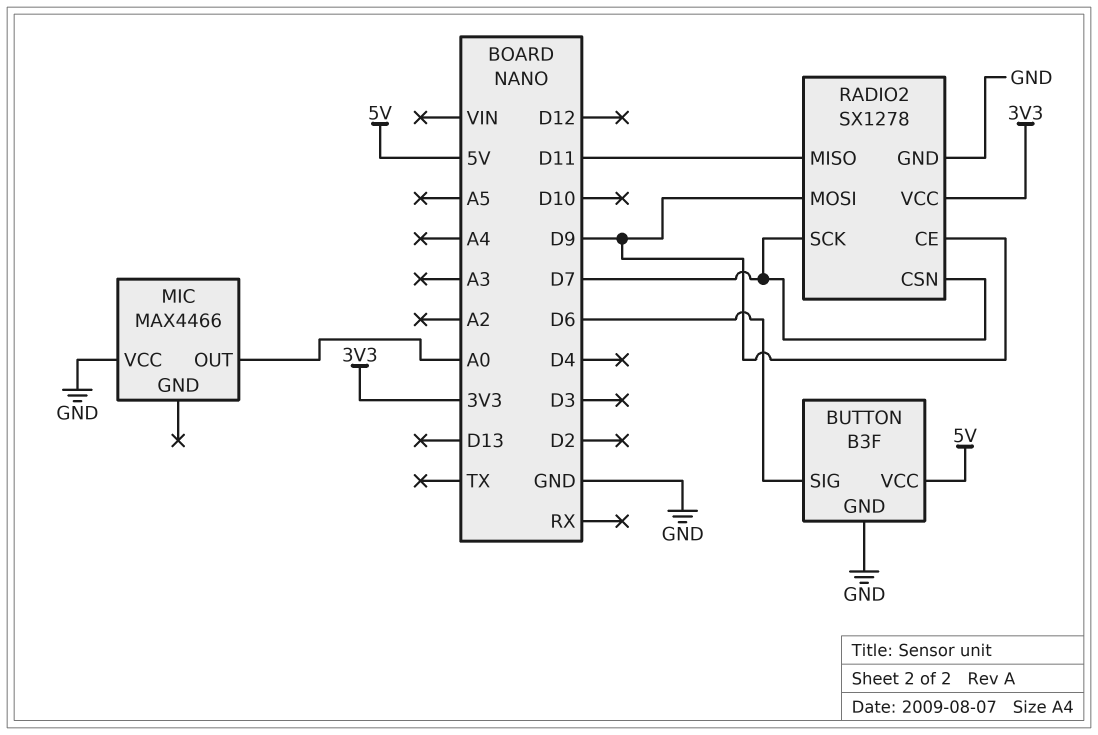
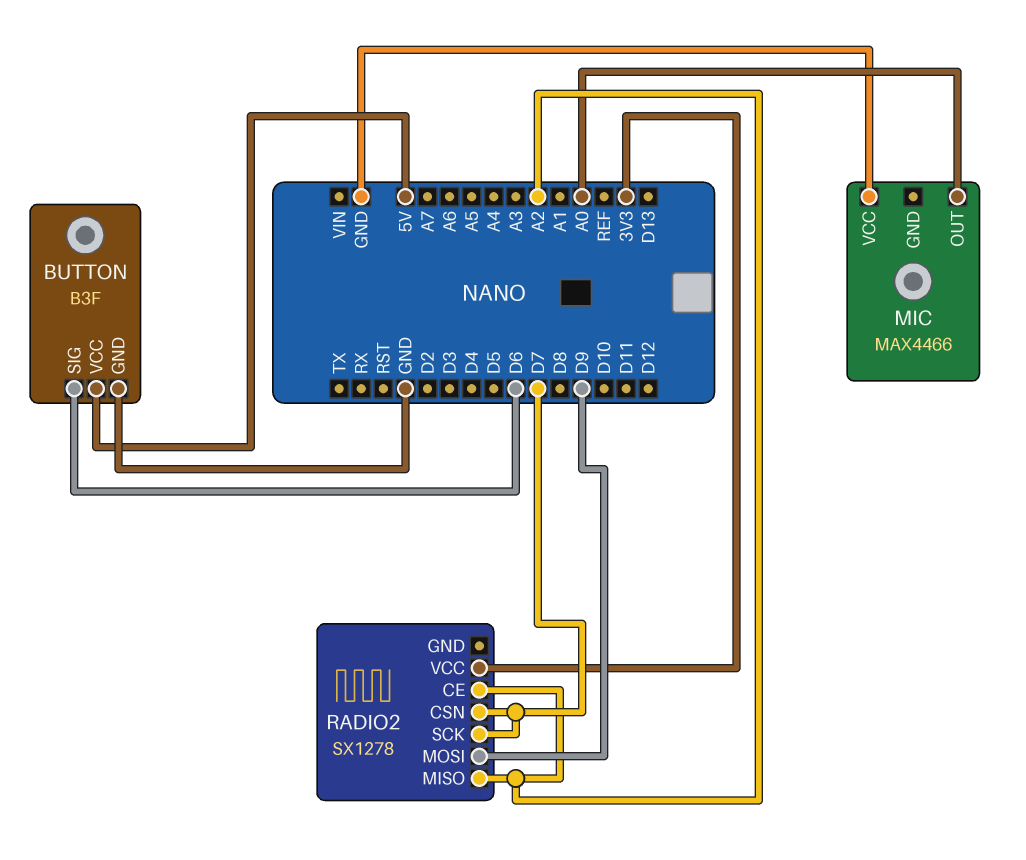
RADIO2 pin CE: D9 -> A2
RADIO2 pin GND: GND -> none
RADIO2 pin MISO: D11 -> A2

